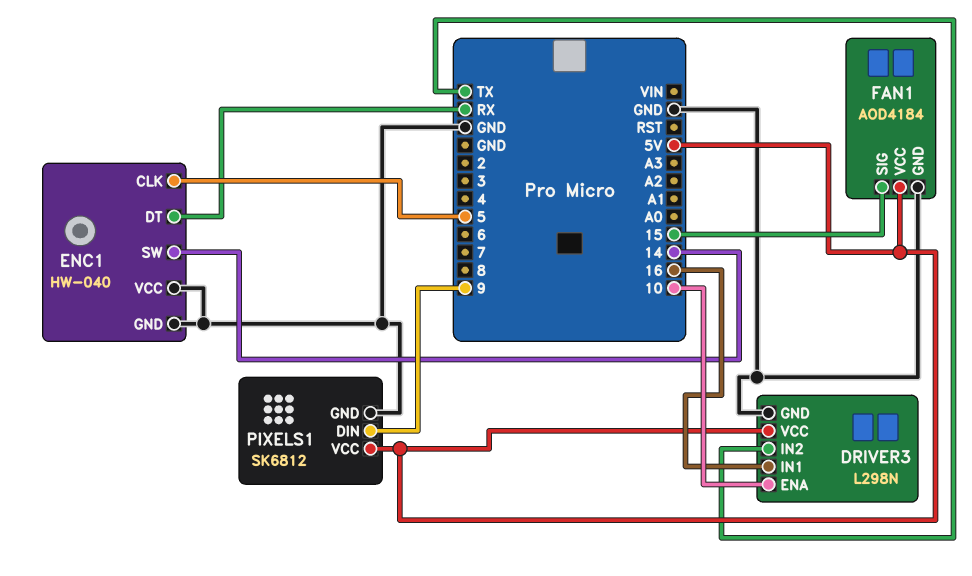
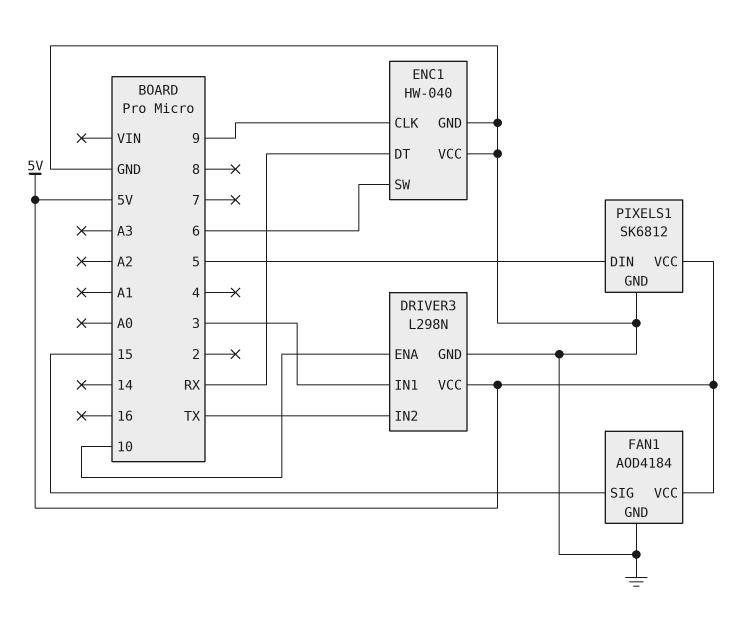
DRIVER3 pin IN1: 16 -> 3
ENC1 pin CLK: 5 -> 9
ENC1 pin SW: 14 -> 6
PIXELS1 pin DIN: 9 -> 5

